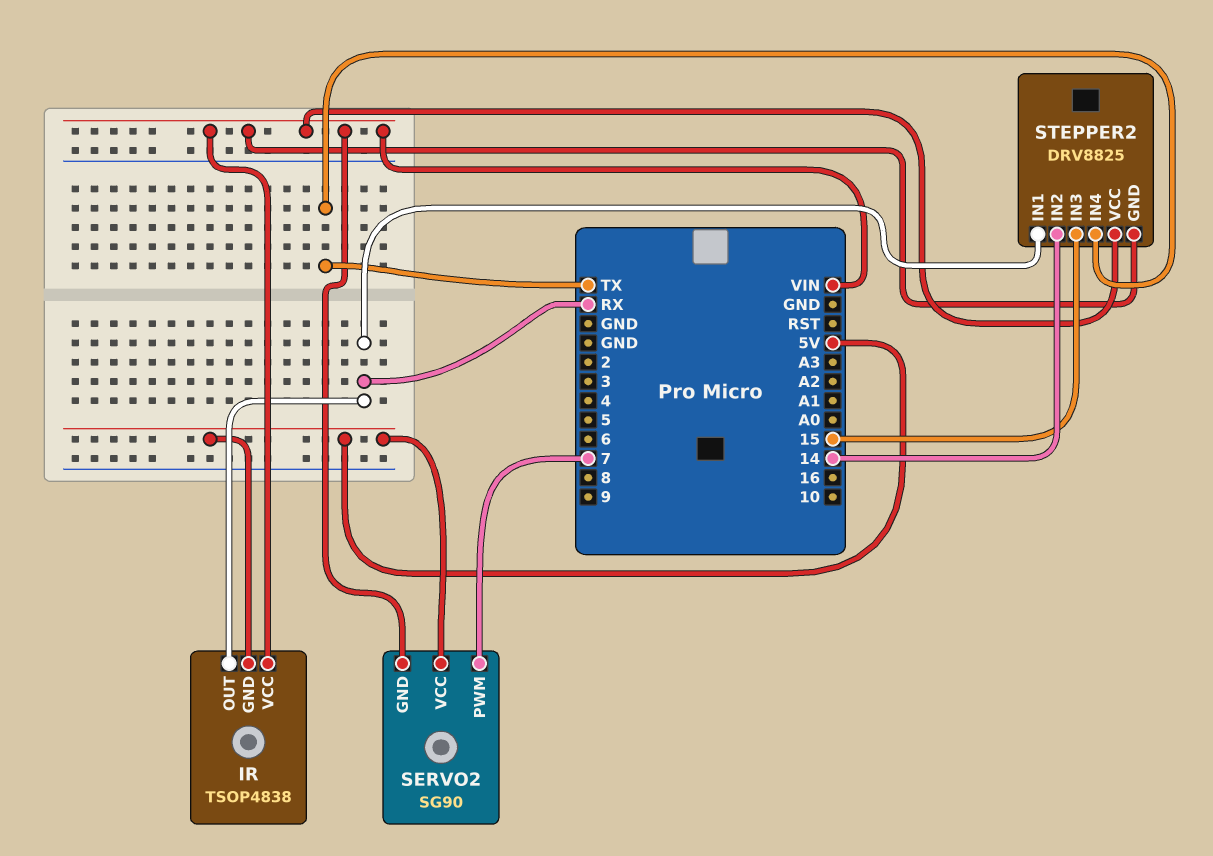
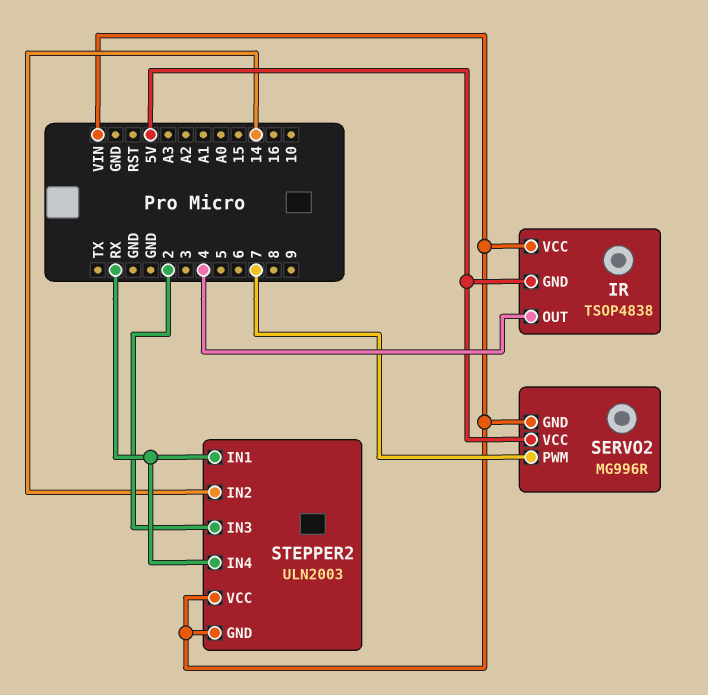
IR pin OUT: RX -> 4
SERVO2: SG90 -> MG996R
STEPPER2: DRV8825 -> ULN2003
STEPPER2 pin IN3: 15 -> 2
STEPPER2 pin IN4: TX -> RX

